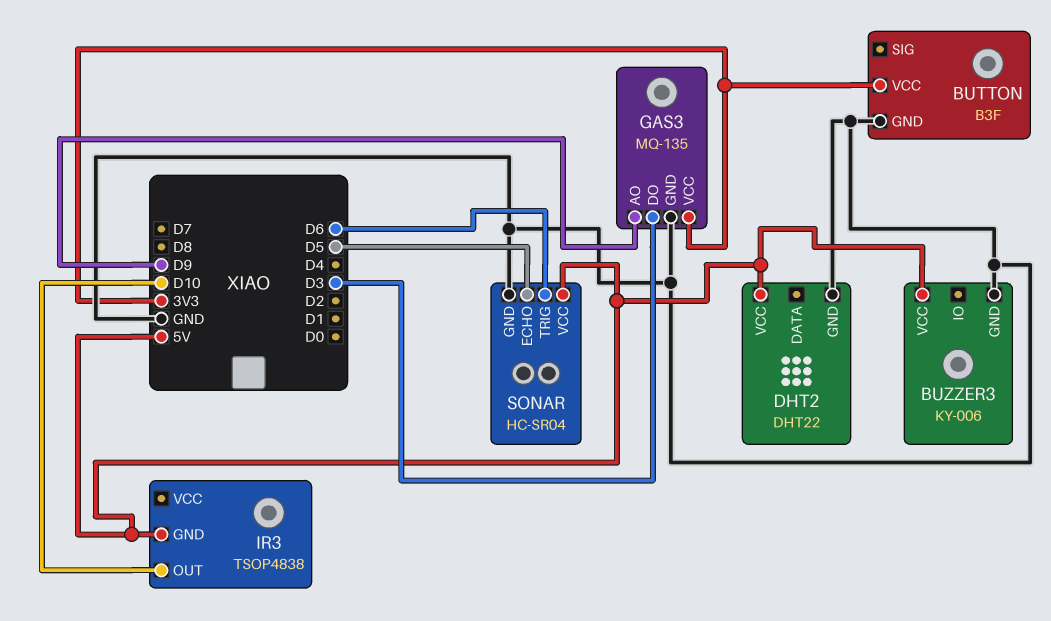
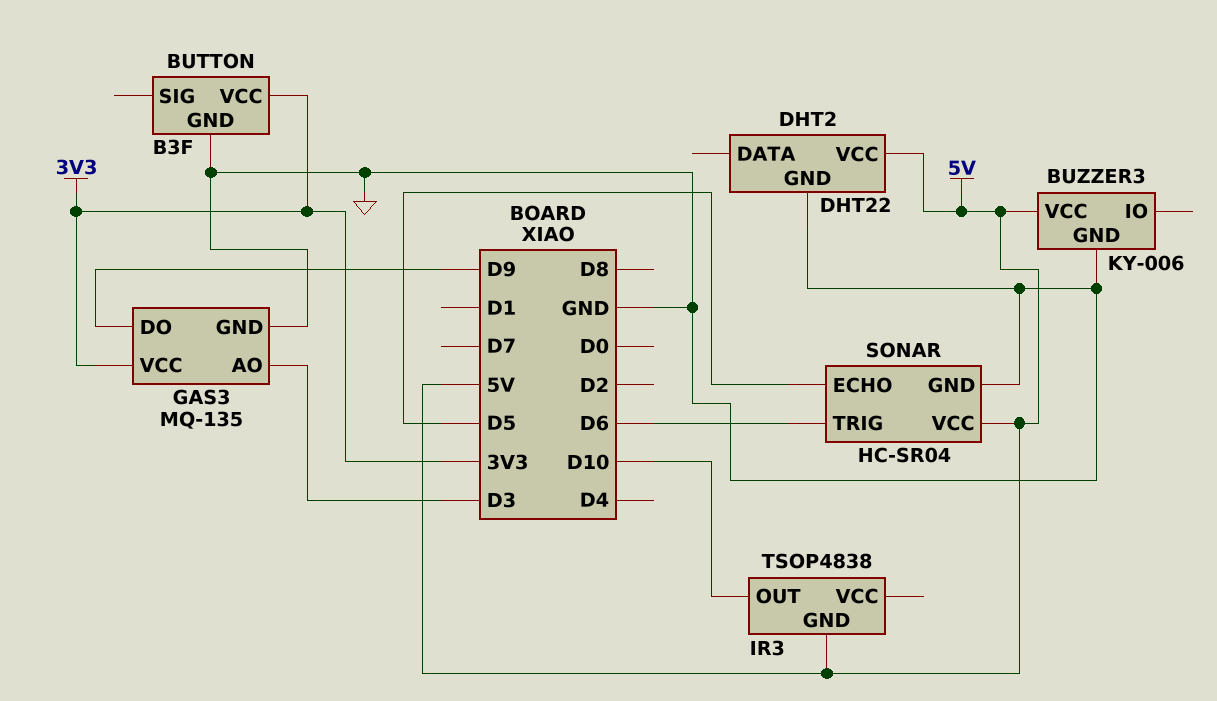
GAS3 pin AO: D9 -> D3
GAS3 pin DO: D3 -> D9

